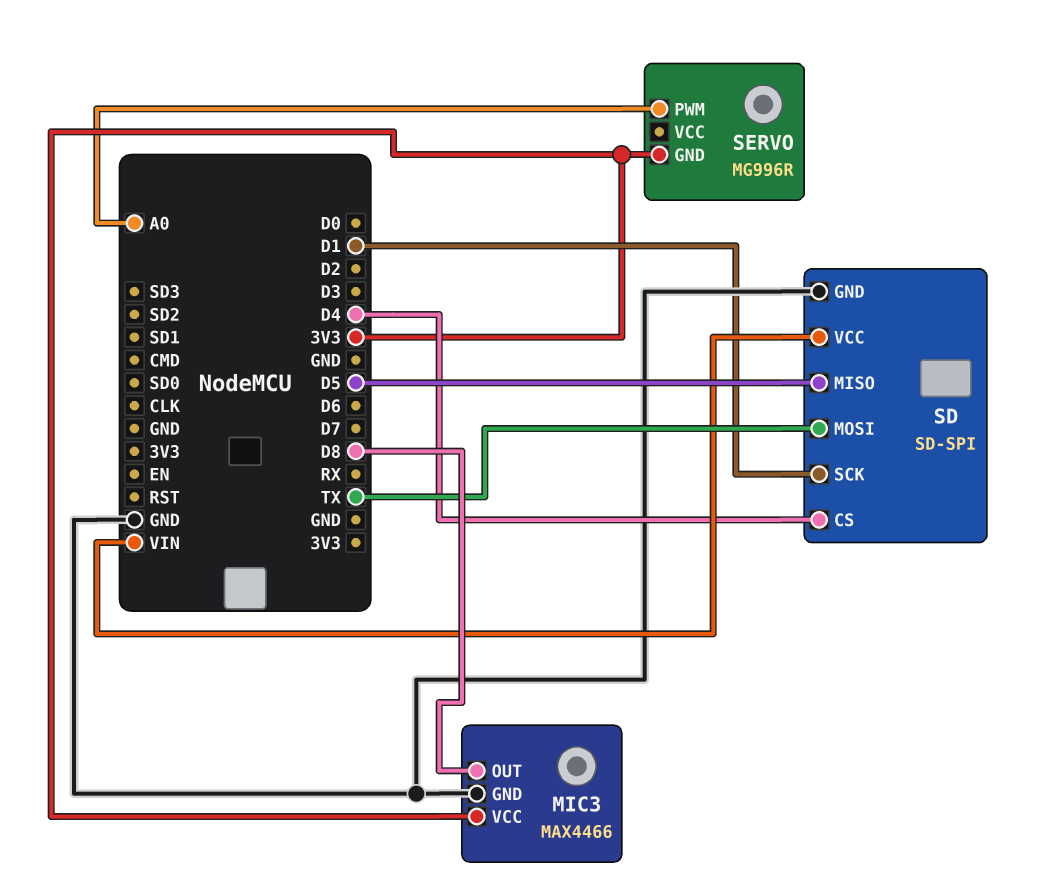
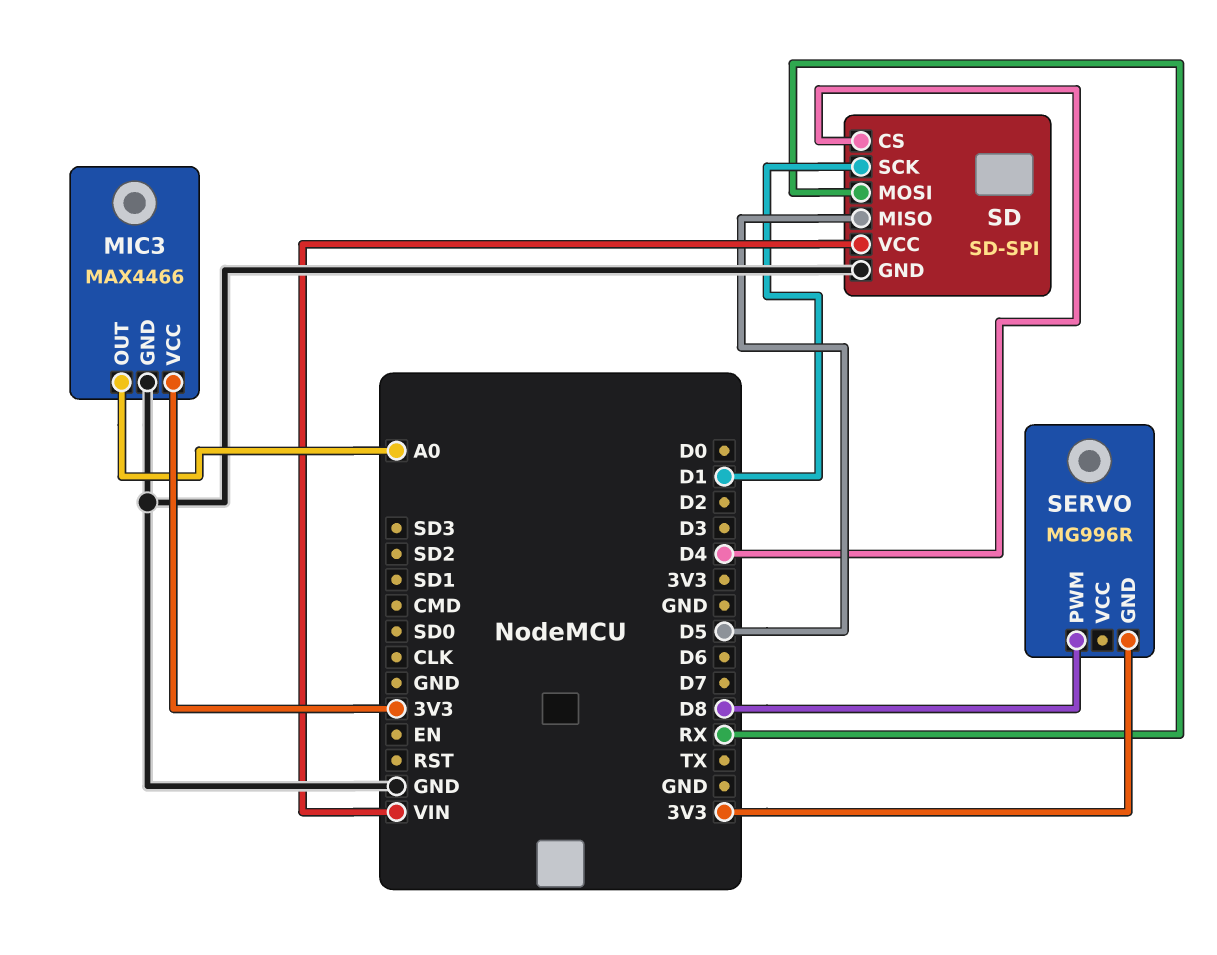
MIC3 pin OUT: D8 -> A0
SD pin MOSI: TX -> RX
SERVO pin PWM: A0 -> D8

